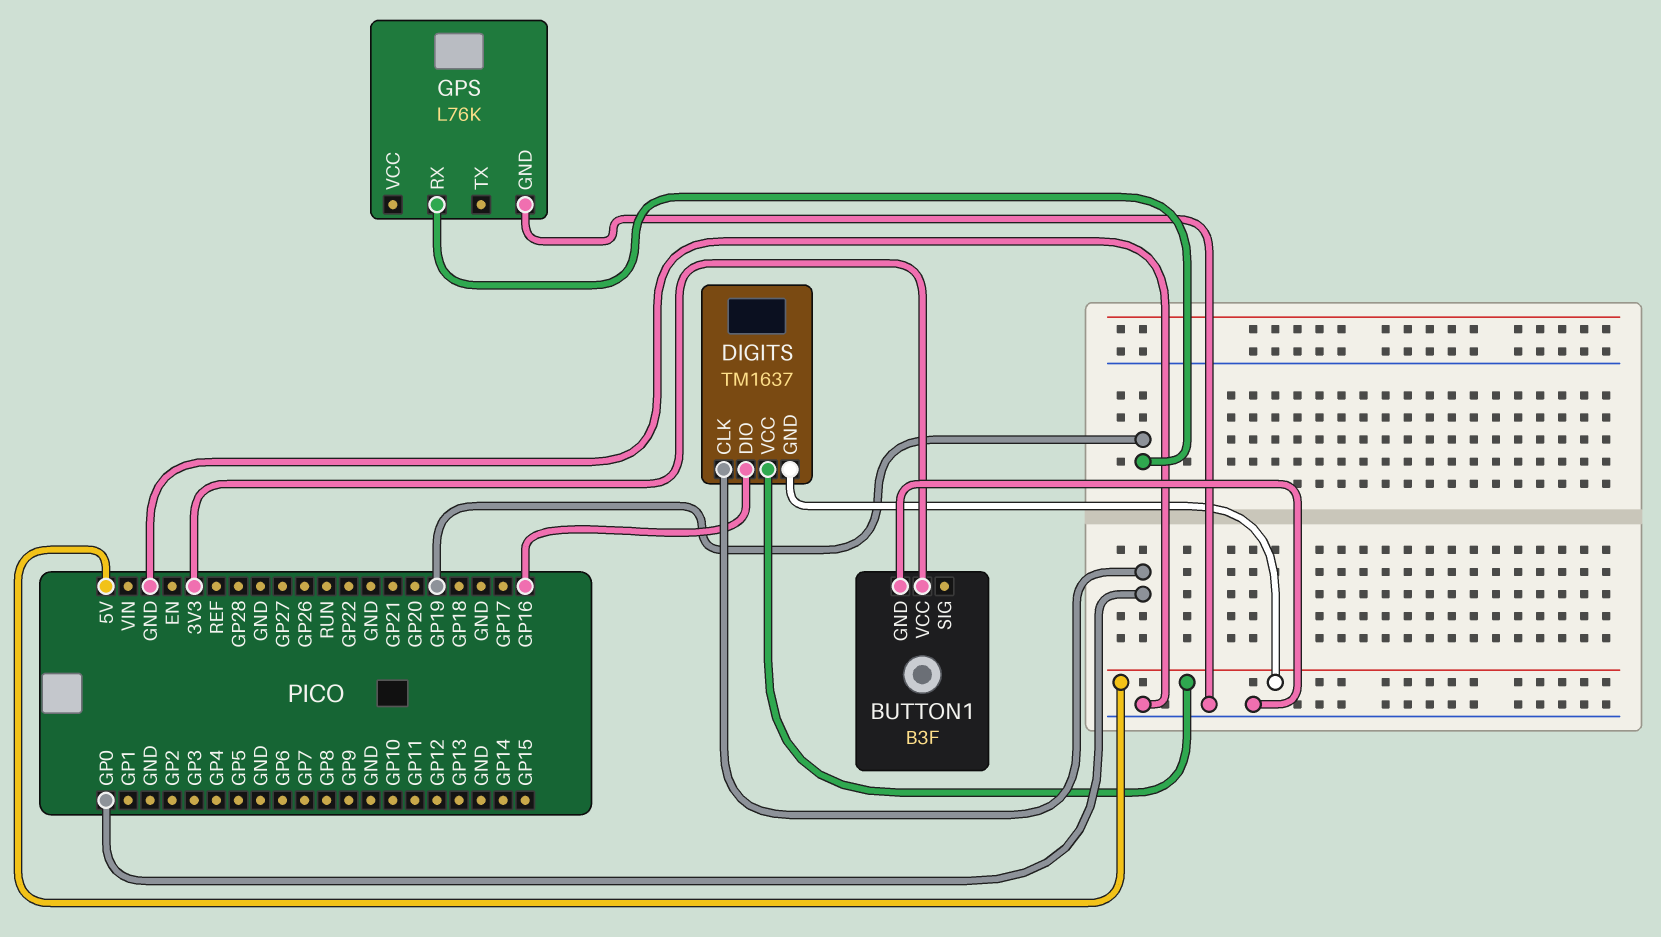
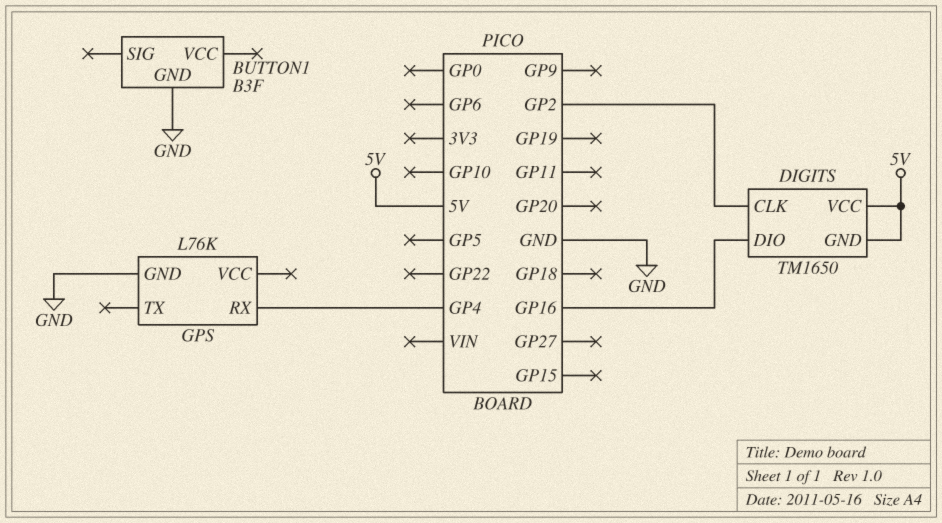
BUTTON1 pin VCC: 3V3 -> none
DIGITS: TM1637 -> TM1650
DIGITS pin CLK: GP0 -> GP2
GPS pin RX: GP19 -> GP4

